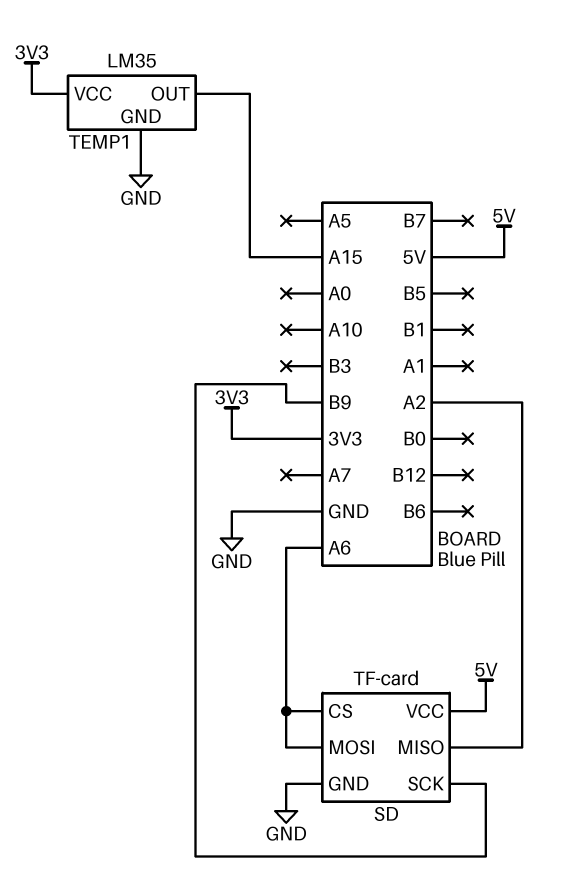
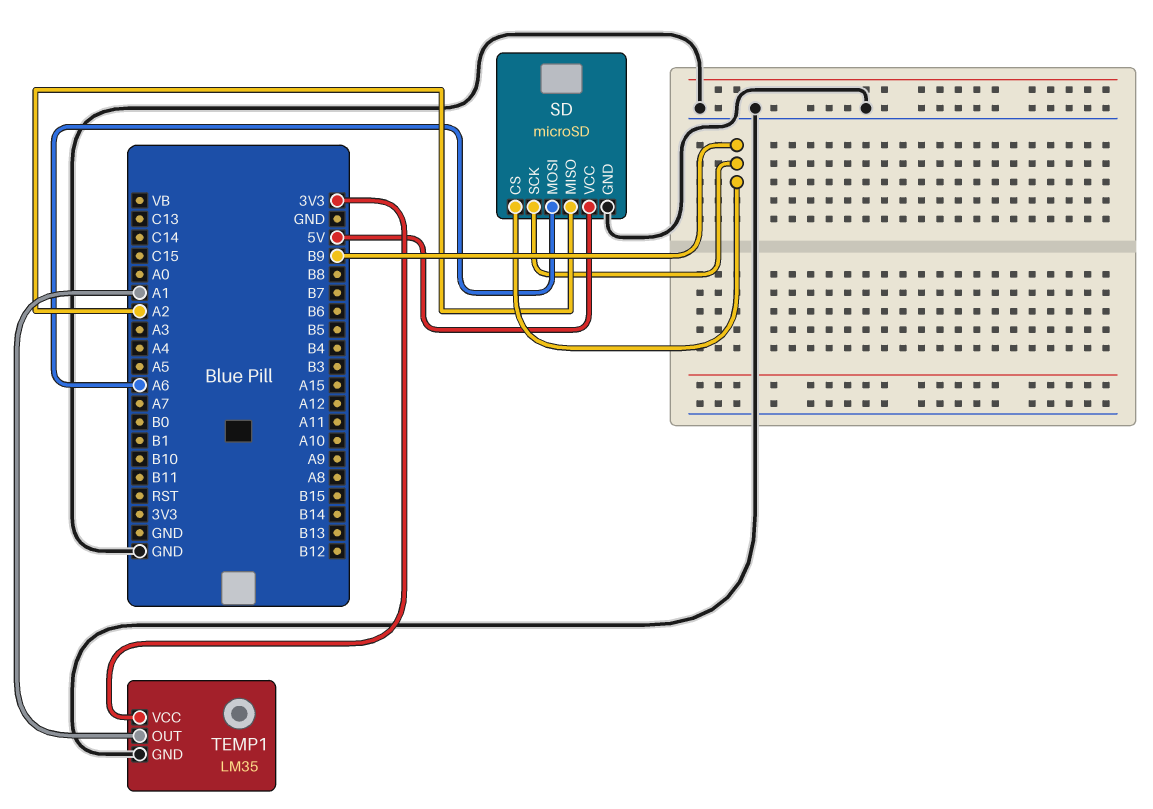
SD: TF-card -> microSD
SD pin CS: A6 -> B9
TEMP1 pin OUT: A15 -> A1

